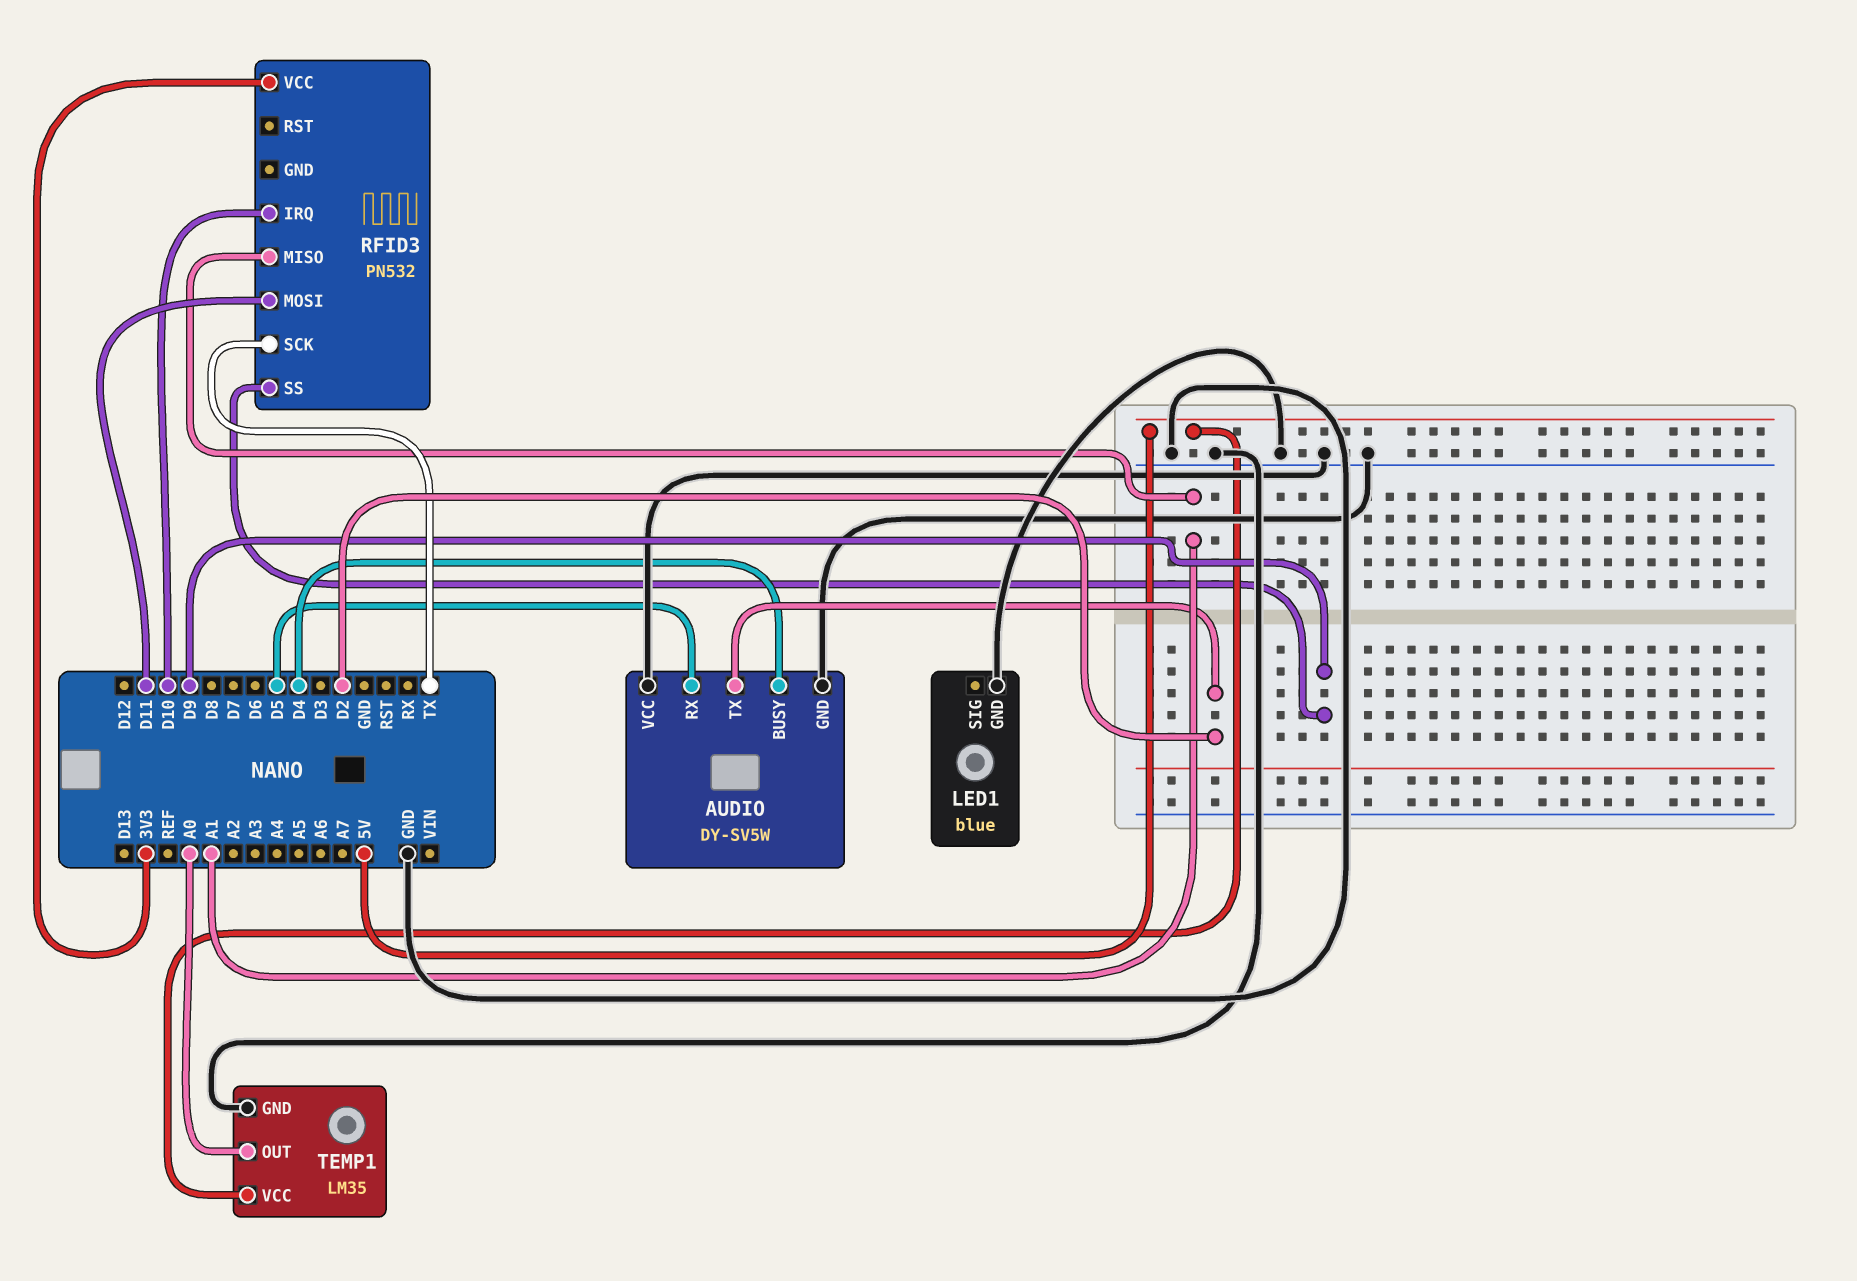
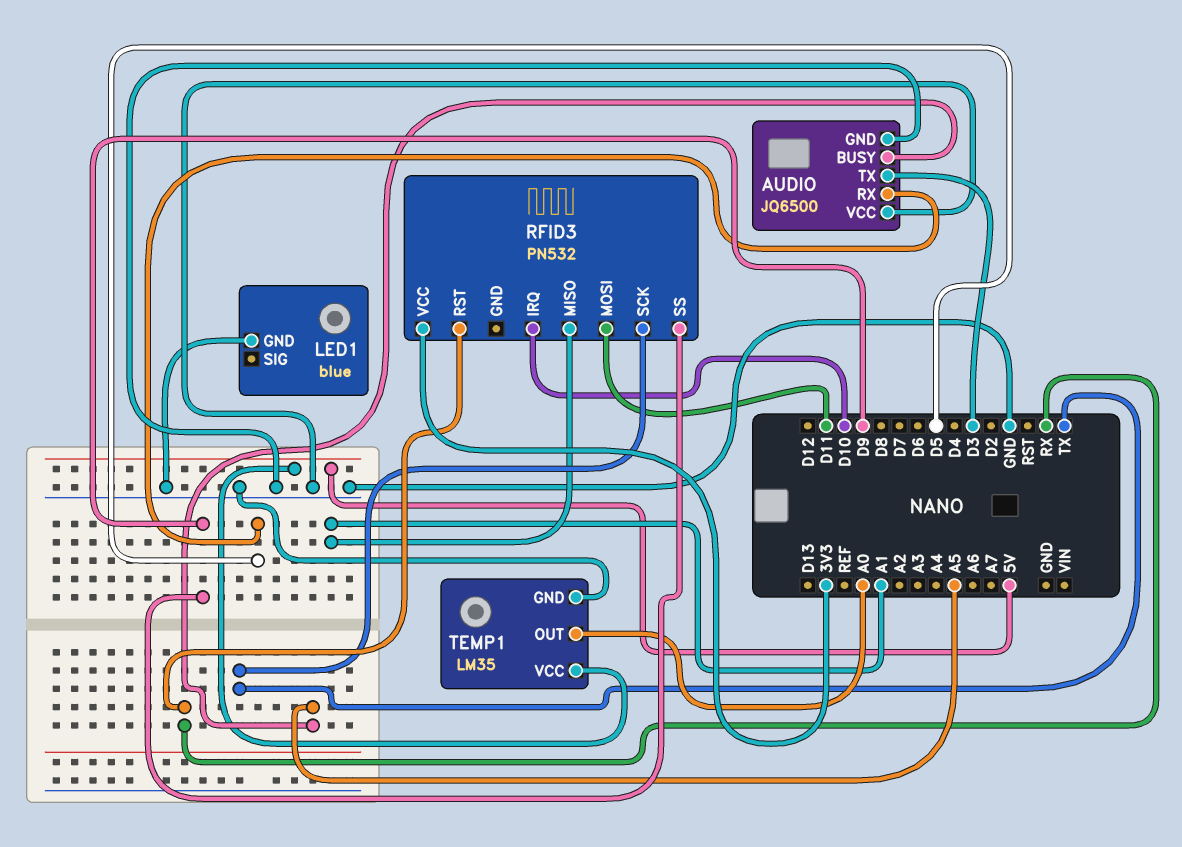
AUDIO: DY-SV5W -> JQ6500
AUDIO pin BUSY: D4 -> A5
AUDIO pin TX: D2 -> D3
RFID3 pin RST: none -> RX

